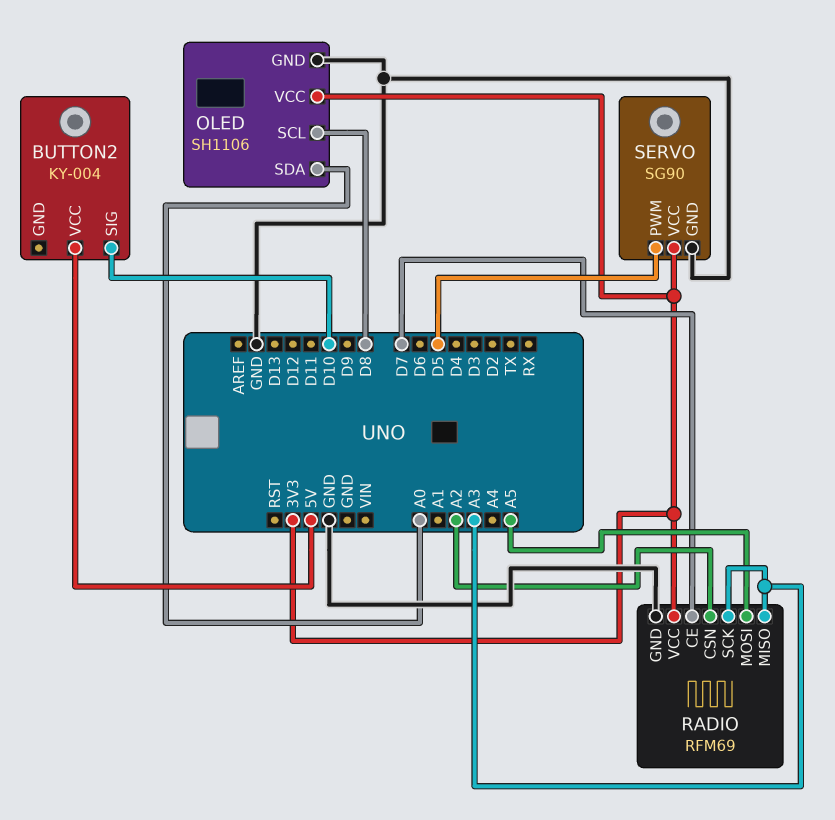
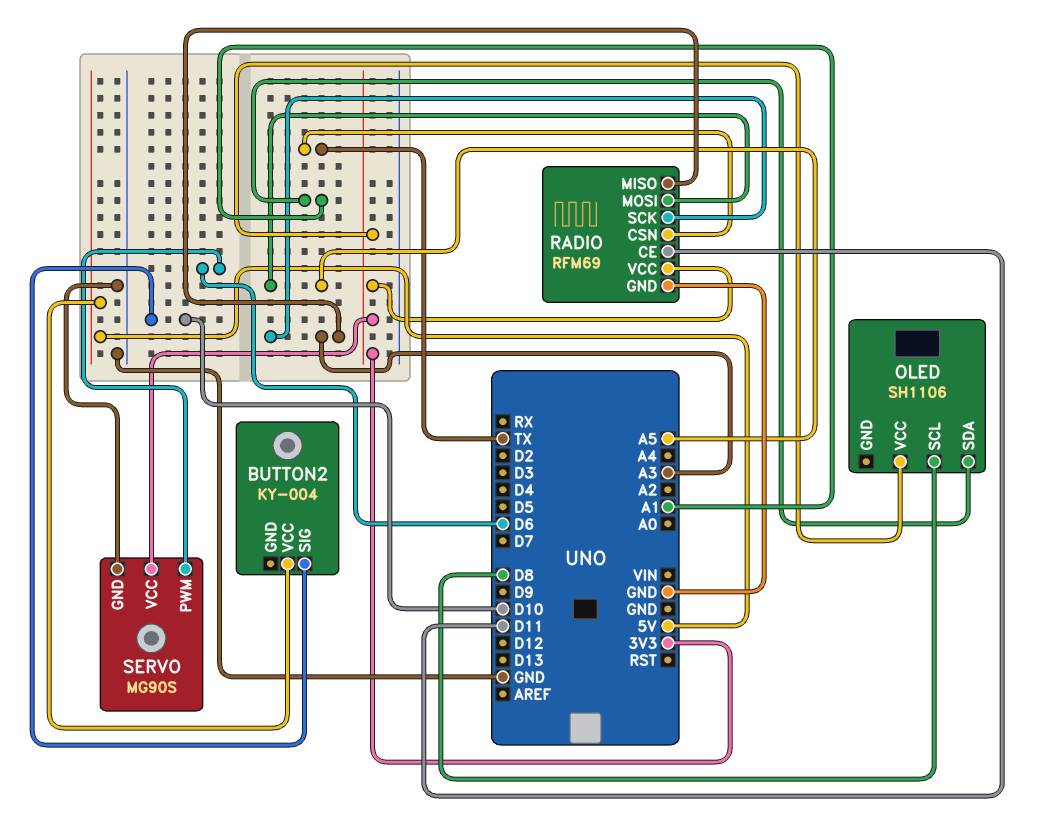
OLED pin GND: GND -> none
OLED pin SDA: A0 -> A1
RADIO pin CE: D7 -> D11
RADIO pin CSN: A2 -> TX
SERVO: SG90 -> MG90S
SERVO pin PWM: D5 -> D6

